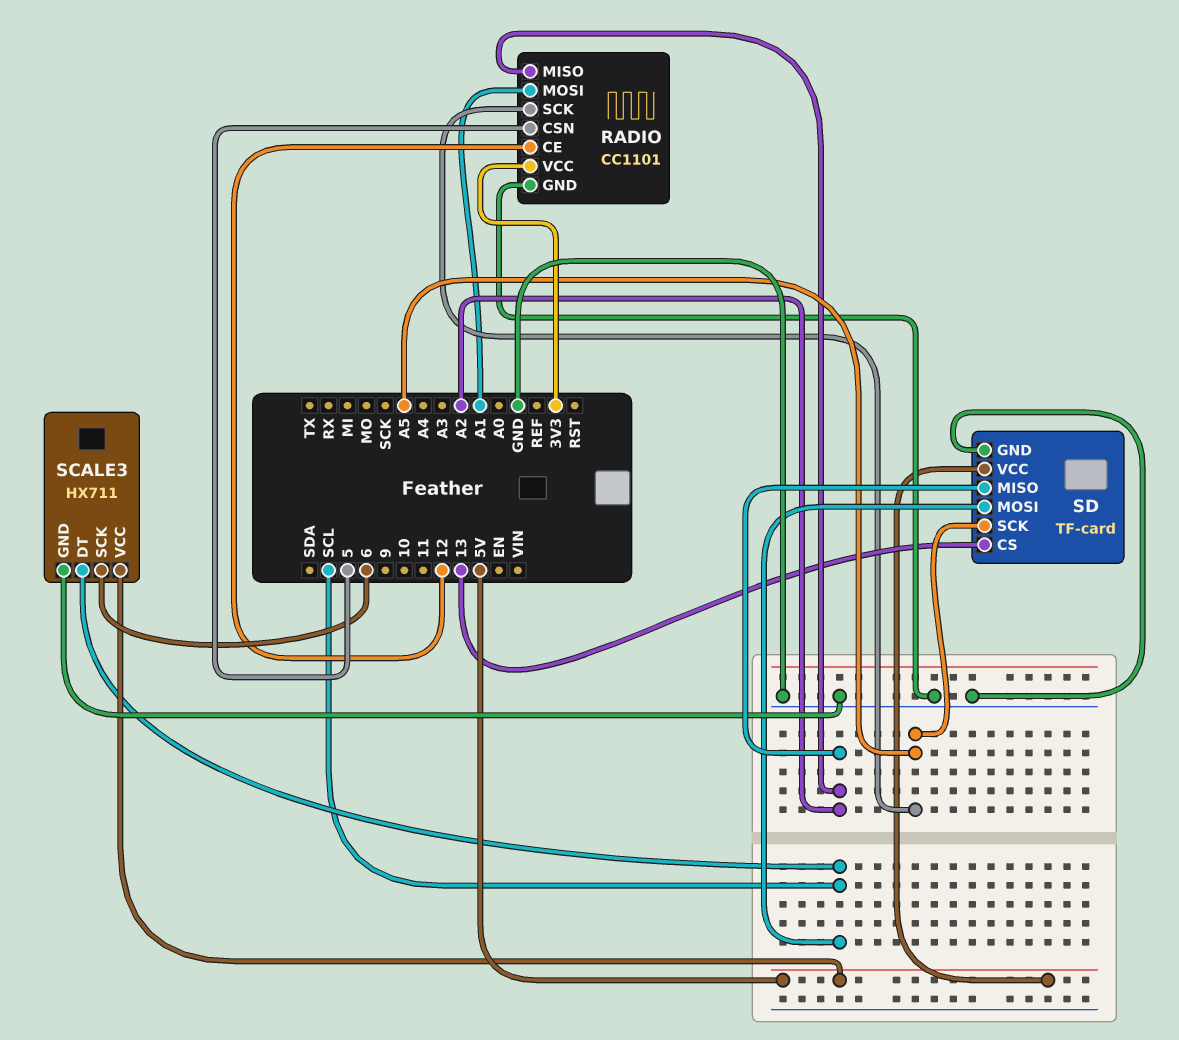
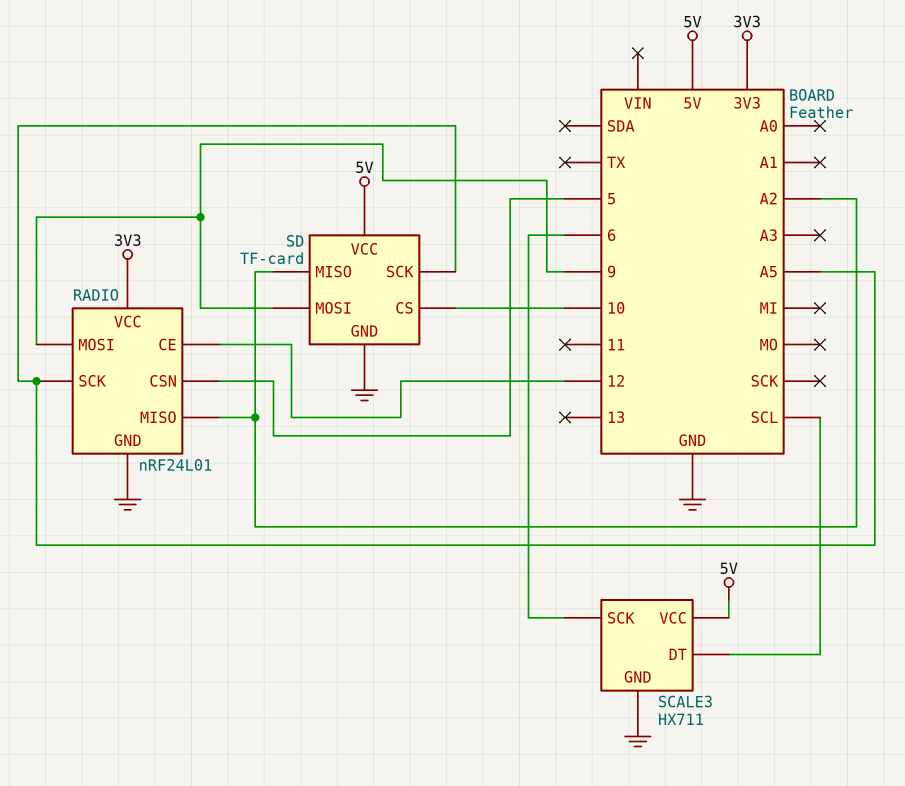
RADIO: CC1101 -> nRF24L01
RADIO pin MOSI: A1 -> 9
SD pin CS: 13 -> 10
SD pin MOSI: SCL -> 9

